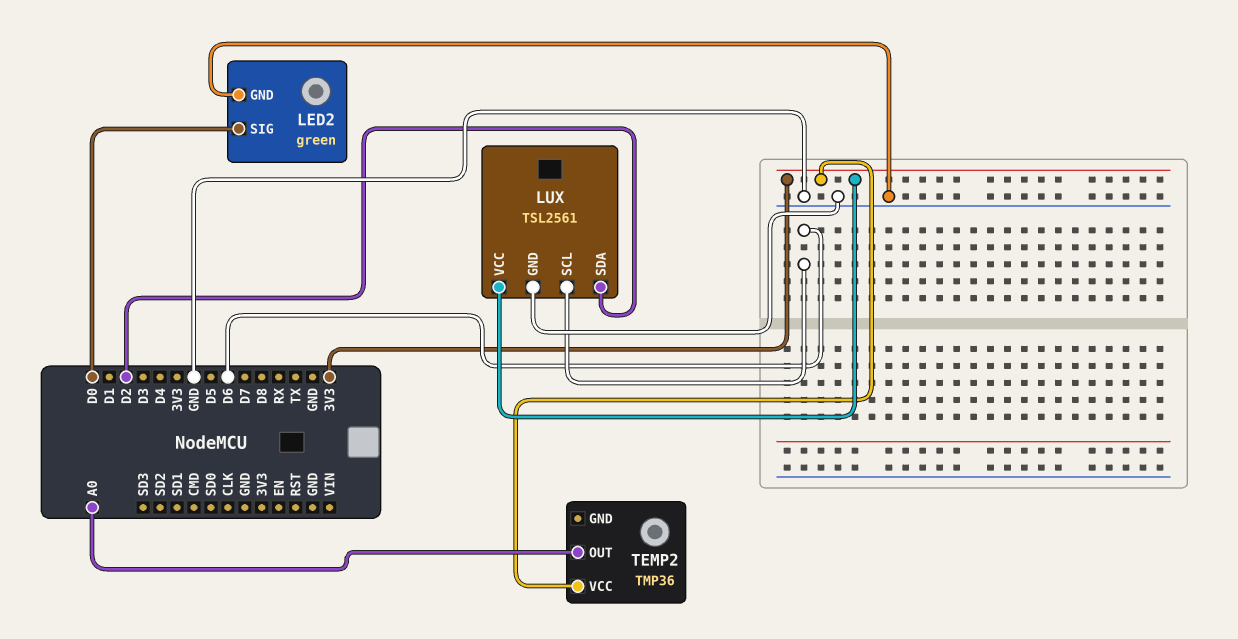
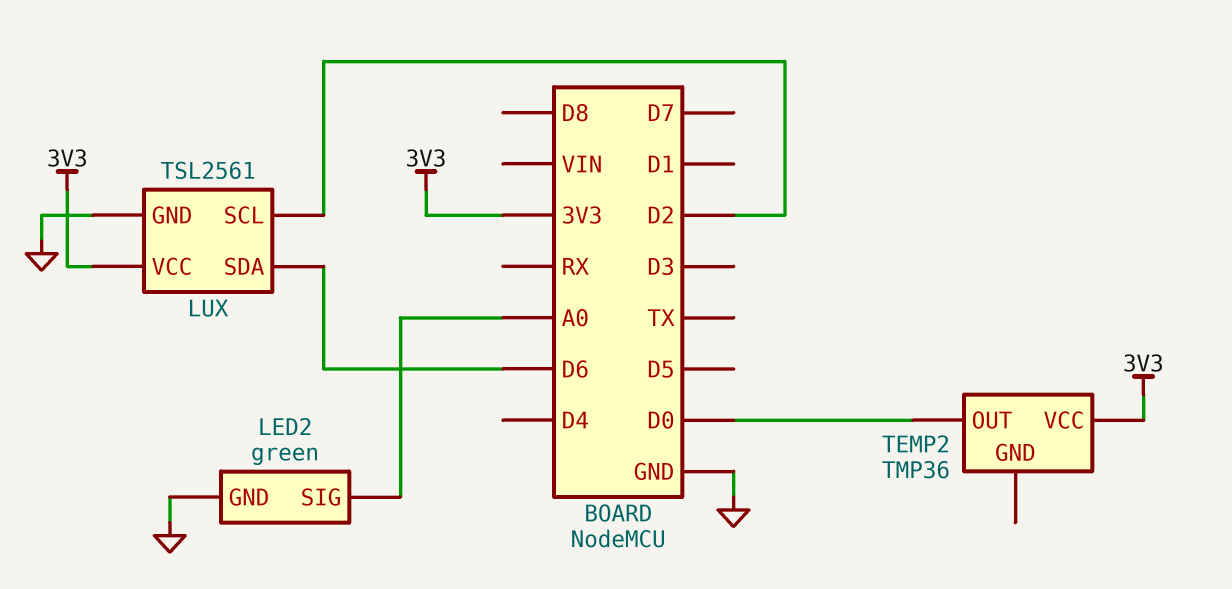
LED2 pin SIG: D0 -> A0
LUX pin SCL: D6 -> D2
LUX pin SDA: D2 -> D6
TEMP2 pin OUT: A0 -> D0

